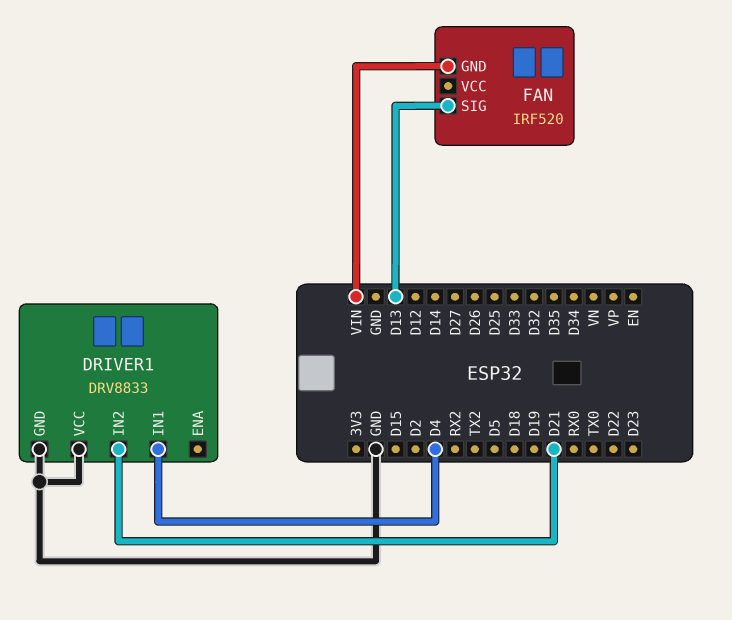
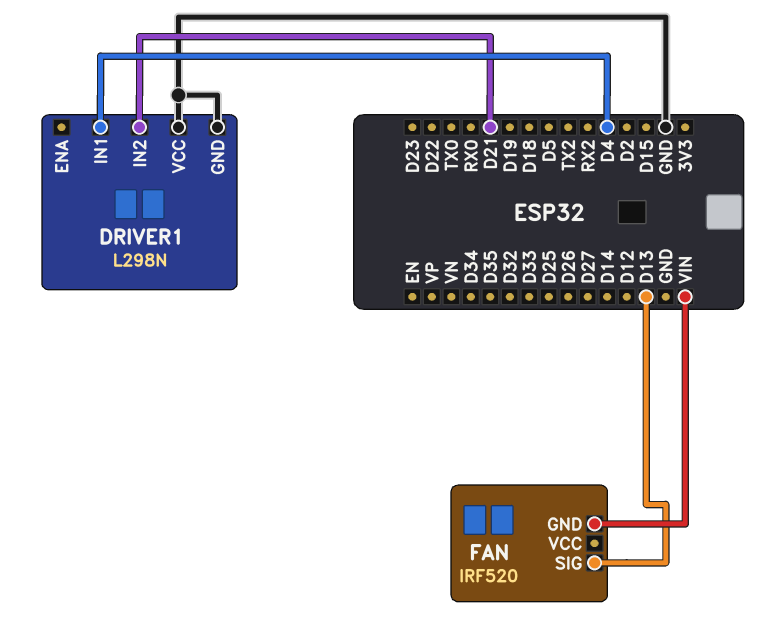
DRIVER1: DRV8833 -> L298N

